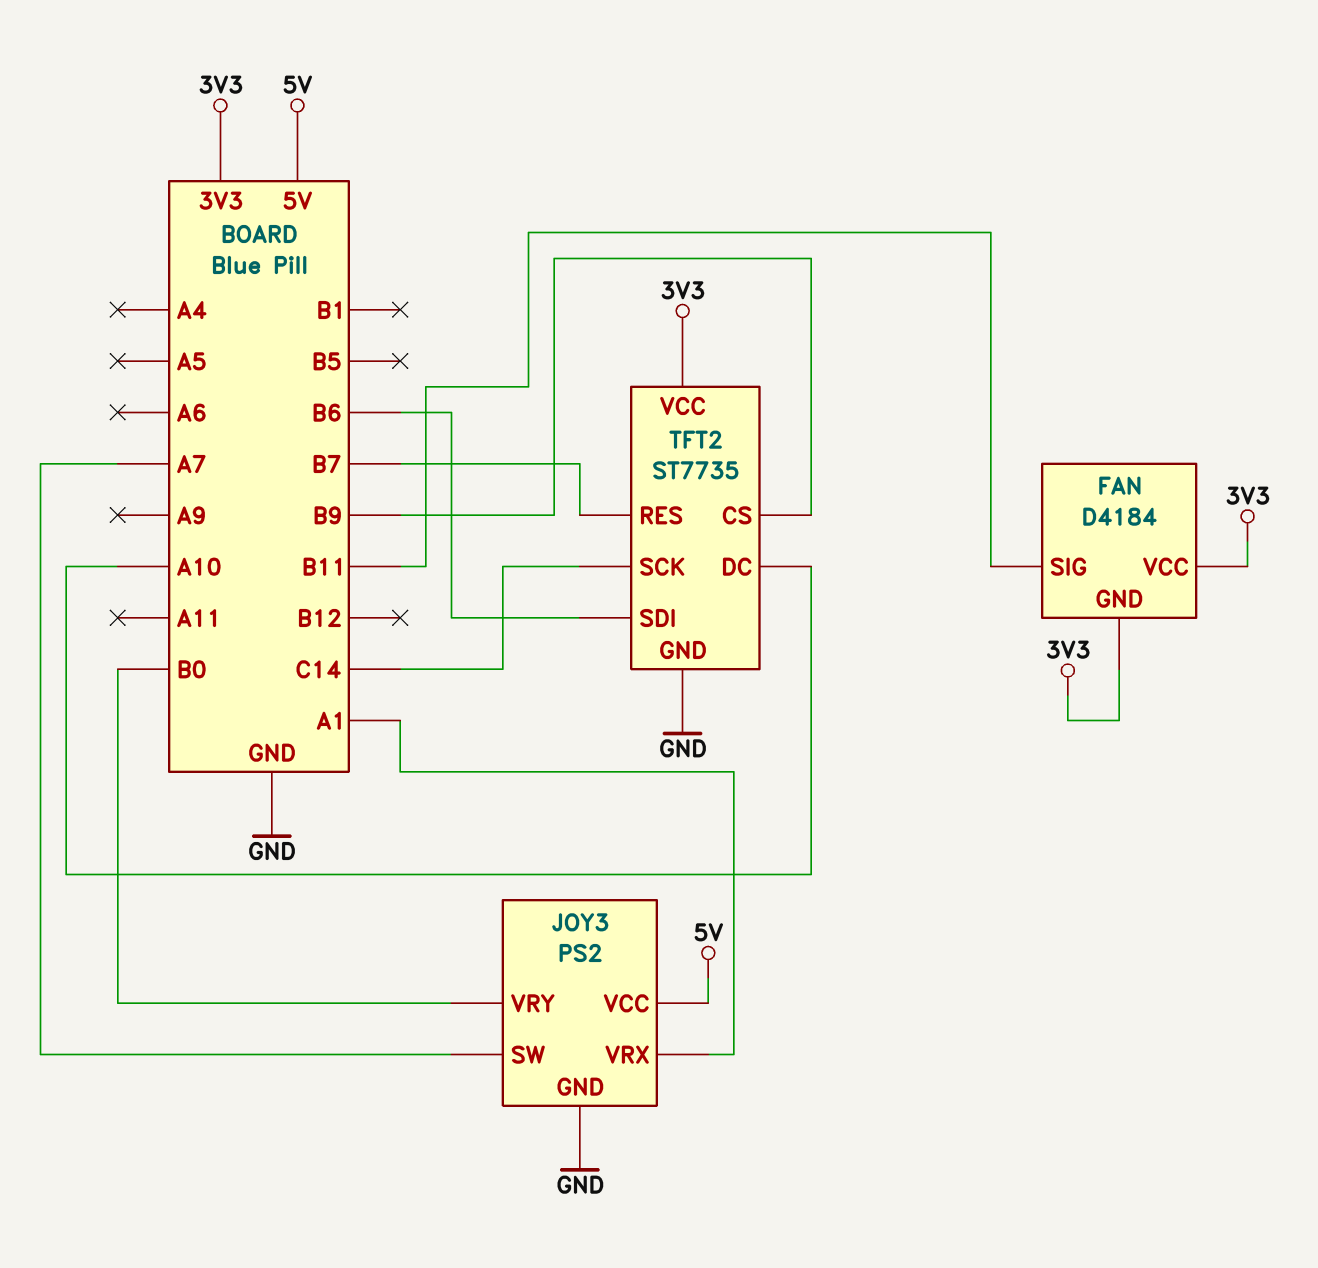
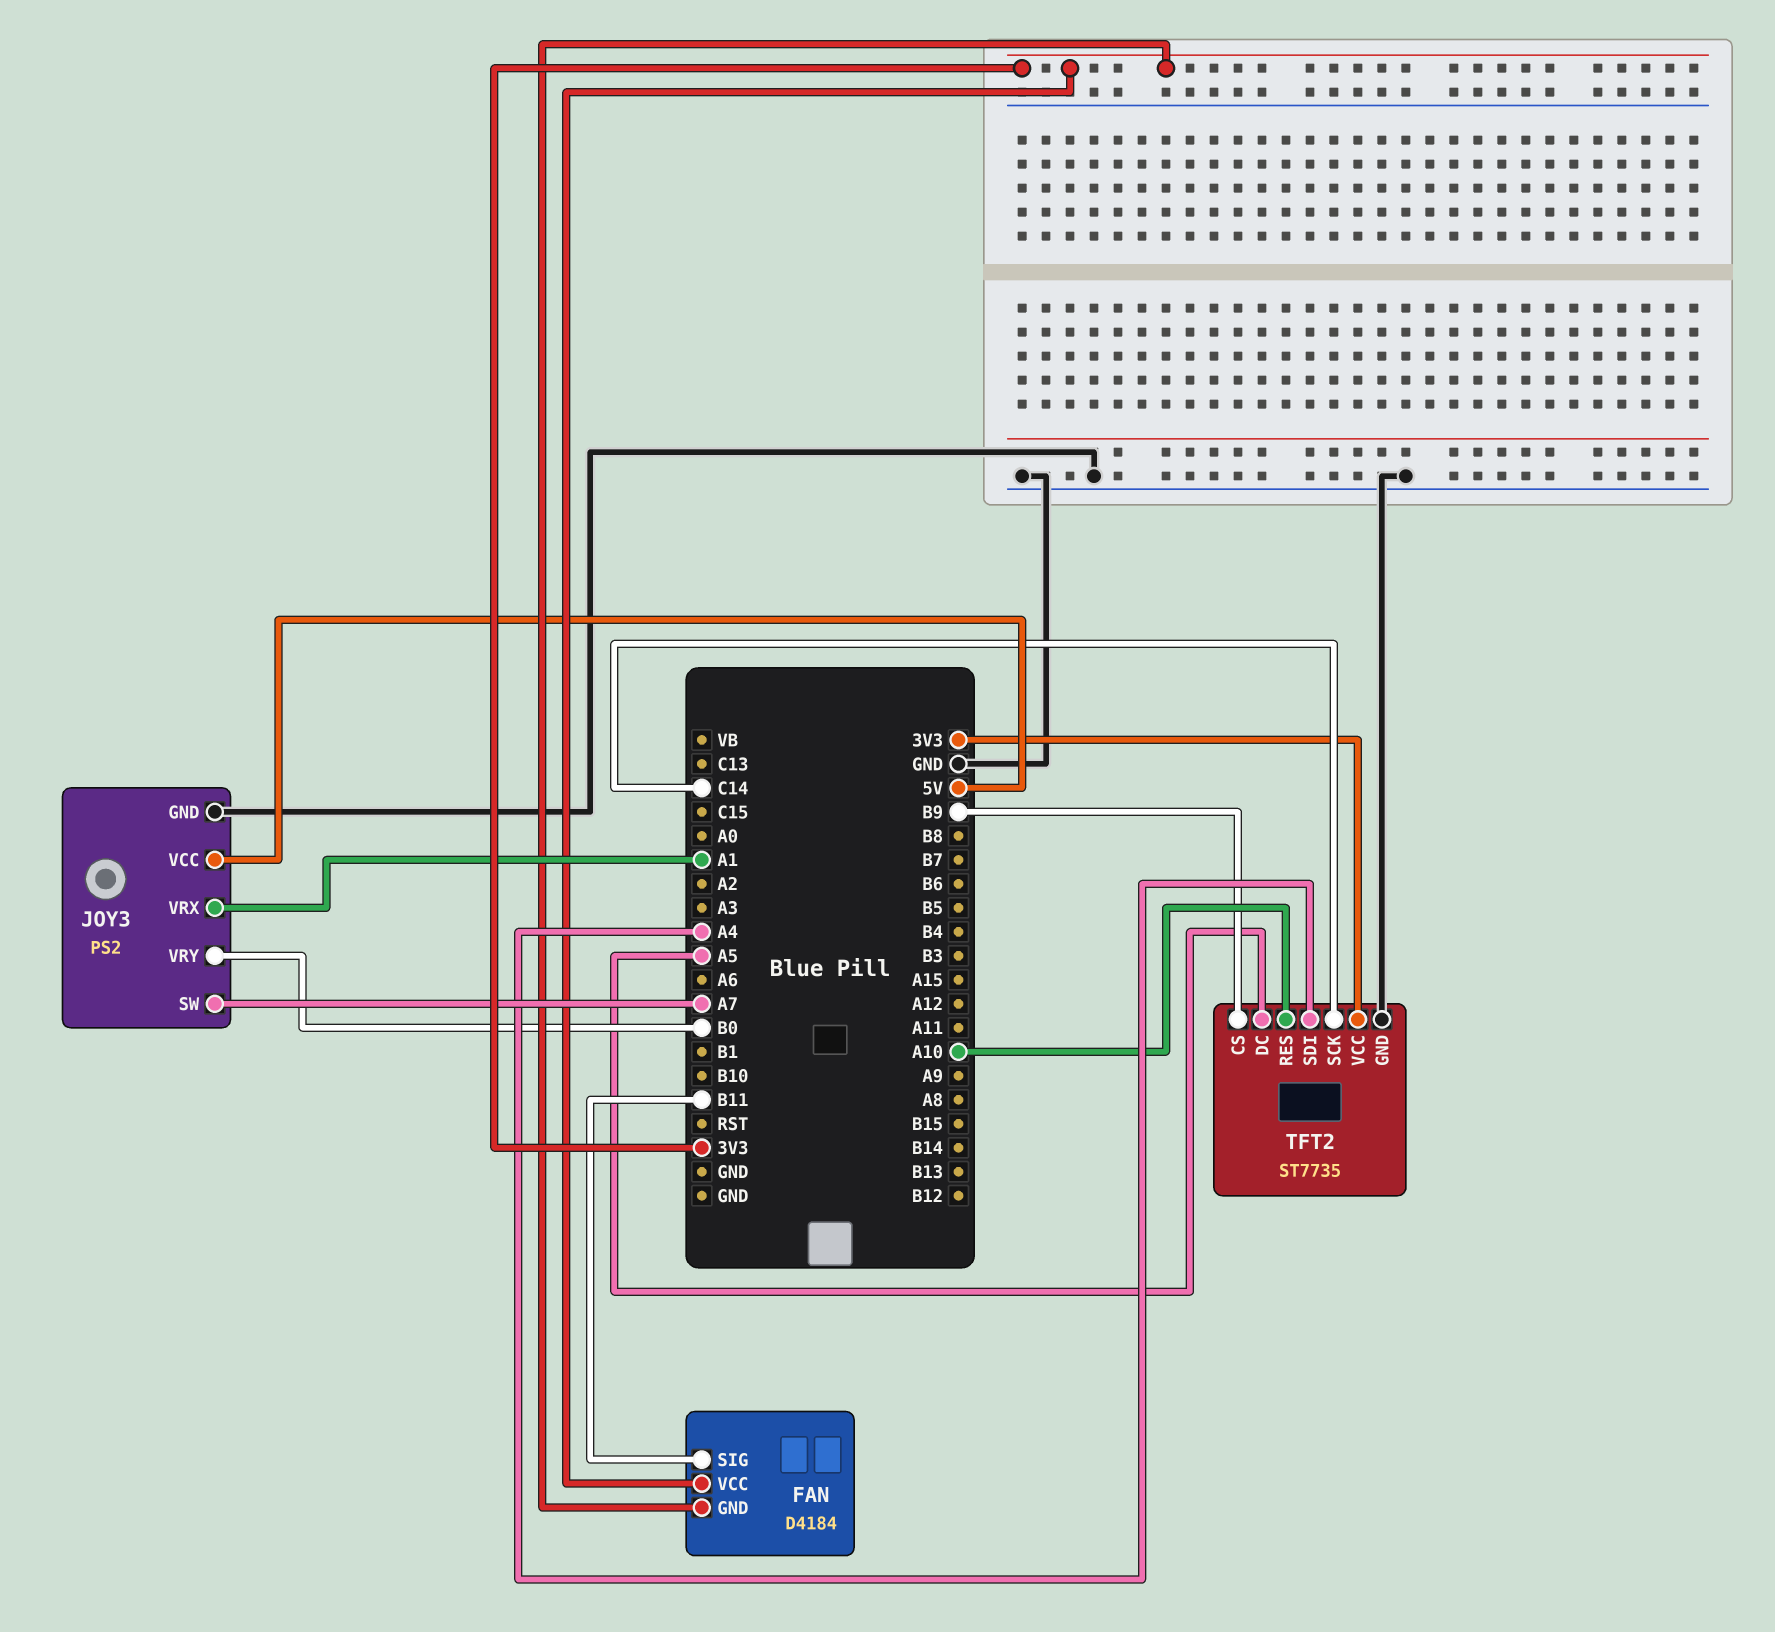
TFT2 pin DC: A10 -> A5
TFT2 pin RES: B7 -> A10
TFT2 pin SDI: B6 -> A4

